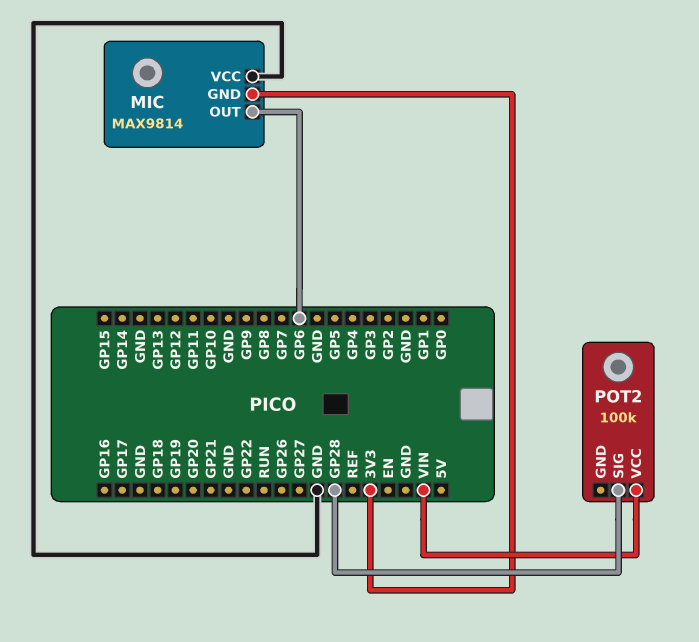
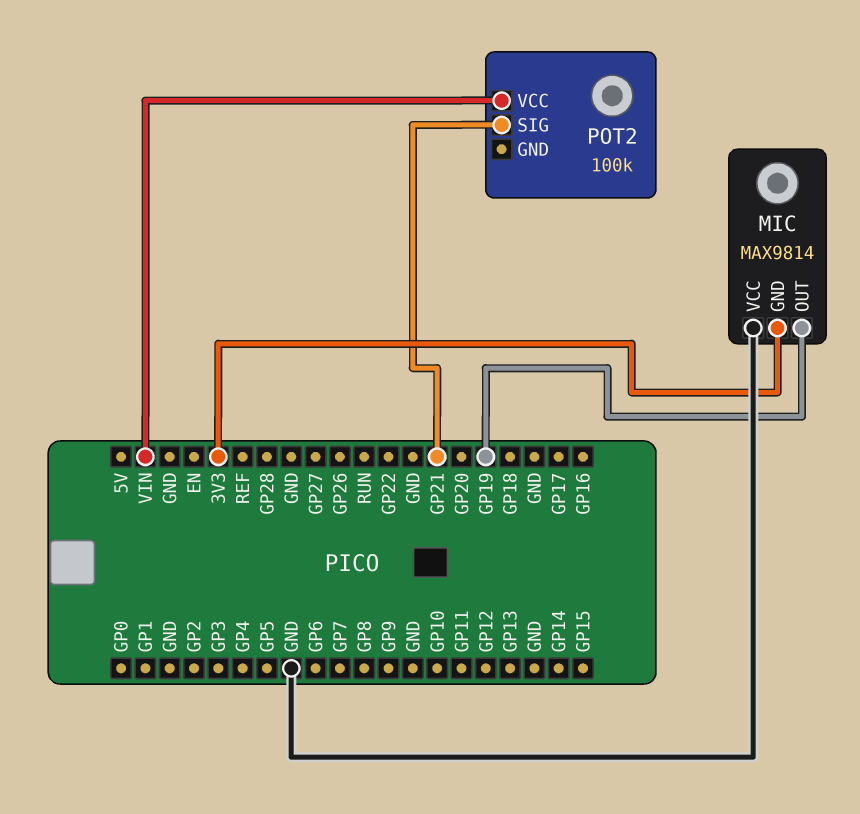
MIC pin OUT: GP6 -> GP19
POT2 pin SIG: GP28 -> GP21

